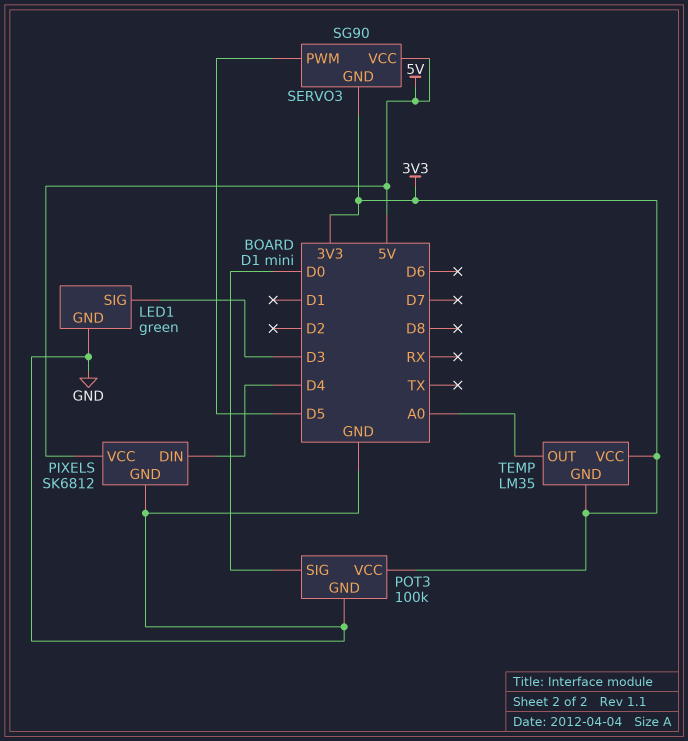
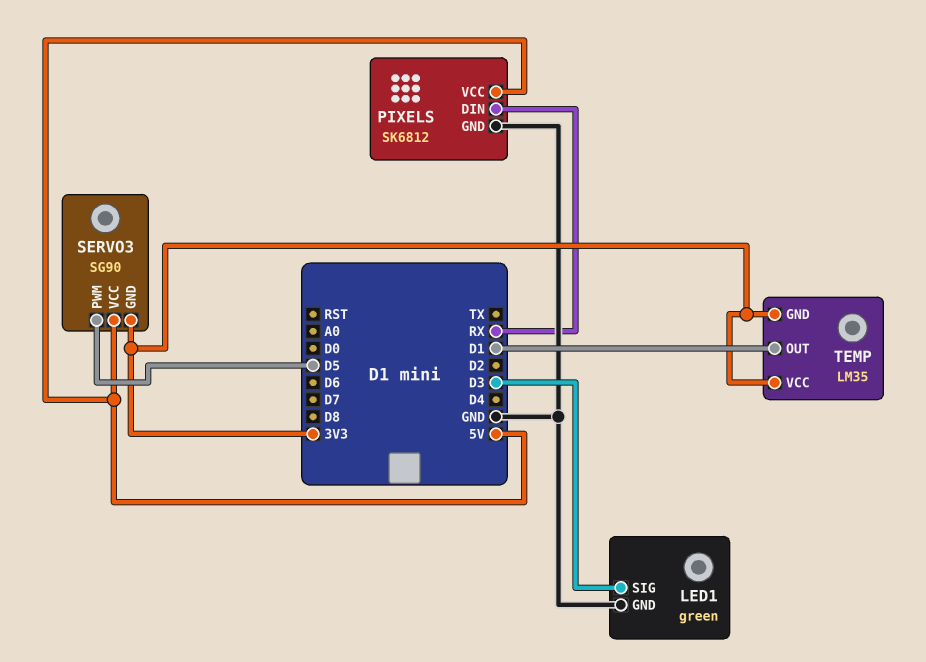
PIXELS pin DIN: D4 -> RX
POT3: 100k -> none
POT3 pin GND: GND -> none
POT3 pin SIG: D0 -> none
POT3 pin VCC: 3V3 -> none
TEMP pin OUT: A0 -> D1

